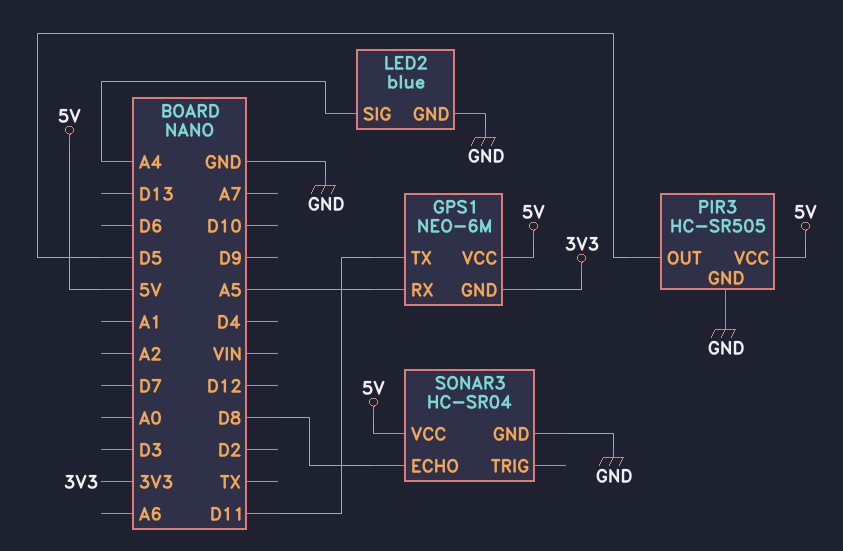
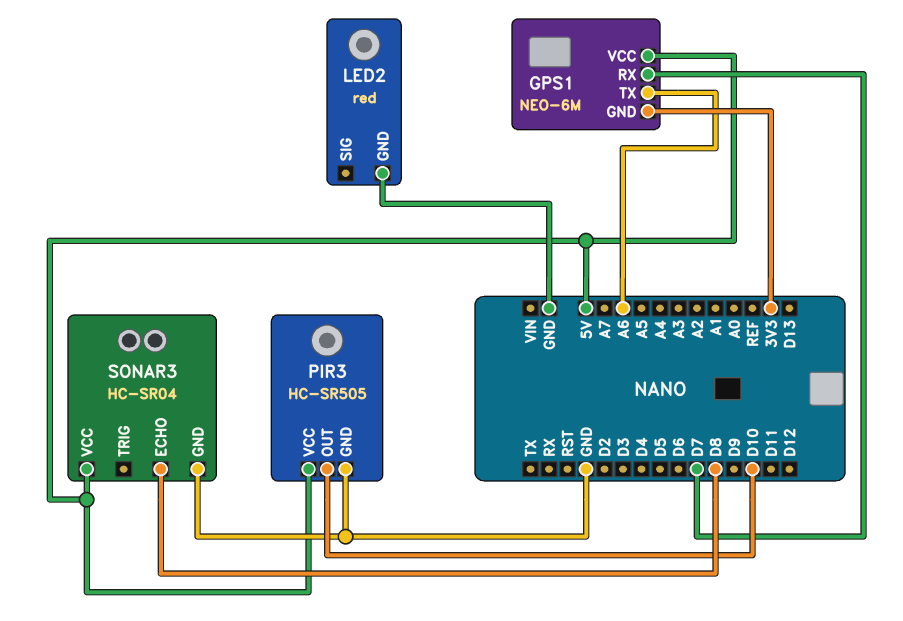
GPS1 pin RX: A5 -> D7
GPS1 pin TX: D11 -> A6
LED2: blue -> red
LED2 pin SIG: A4 -> none
PIR3 pin OUT: D5 -> D10

